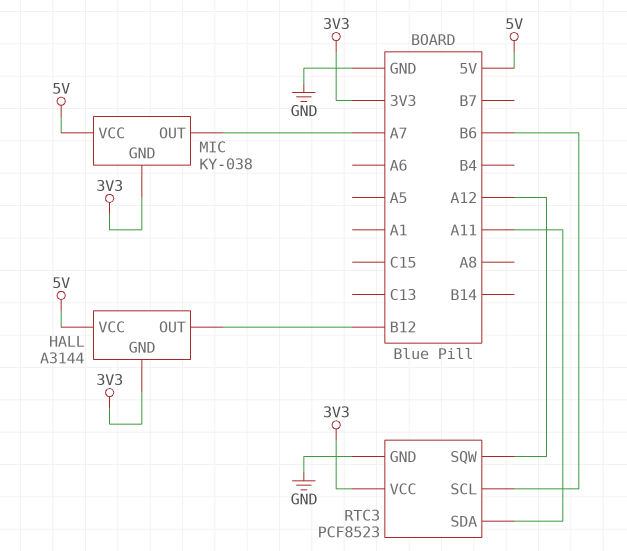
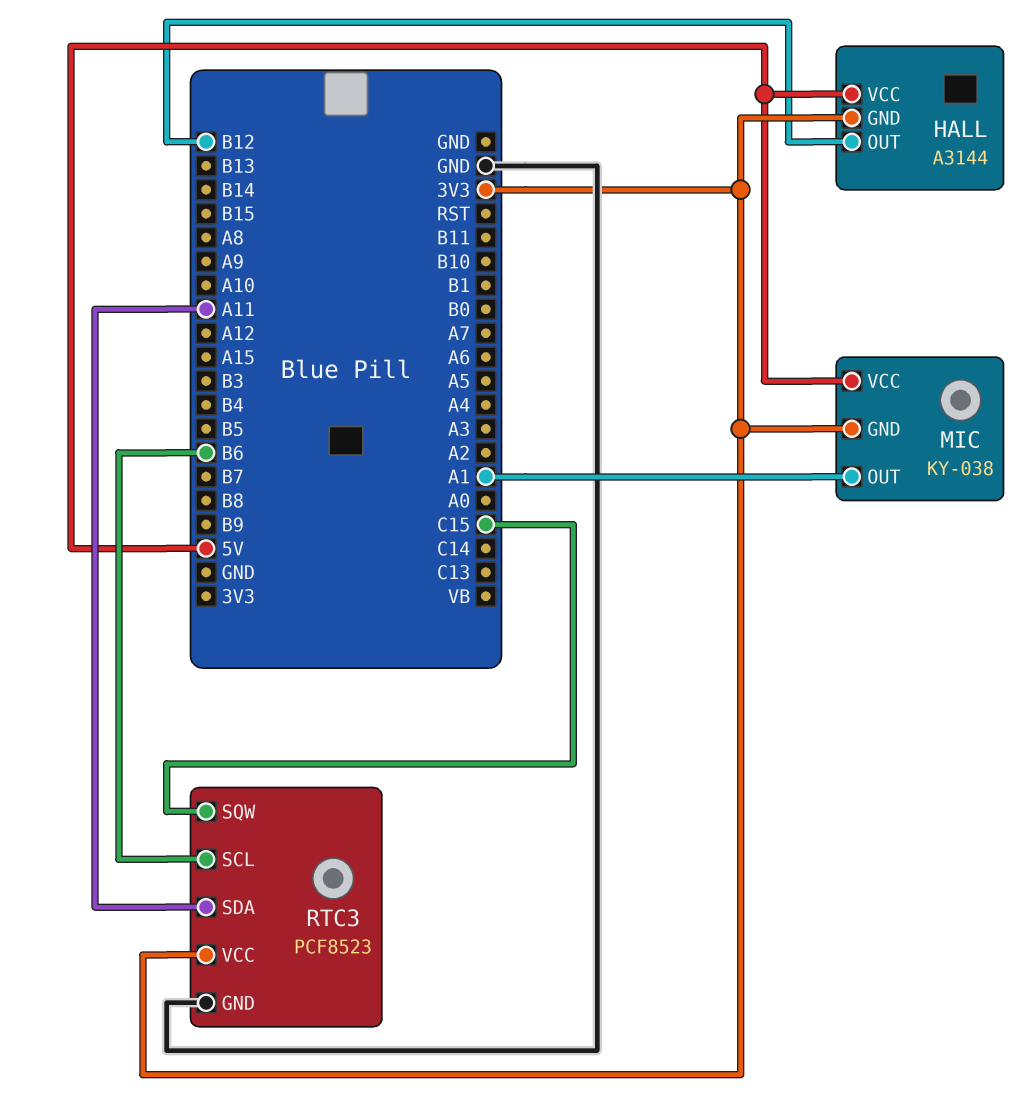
MIC pin OUT: A7 -> A1
RTC3 pin SQW: A12 -> C15

